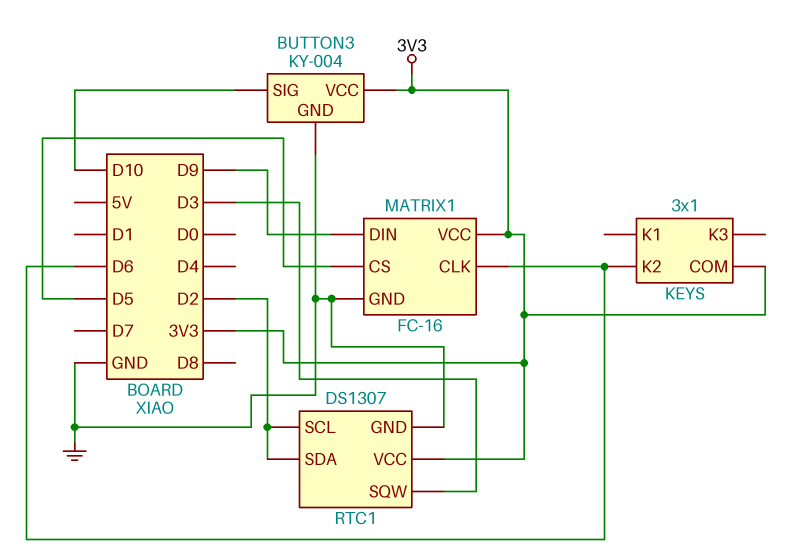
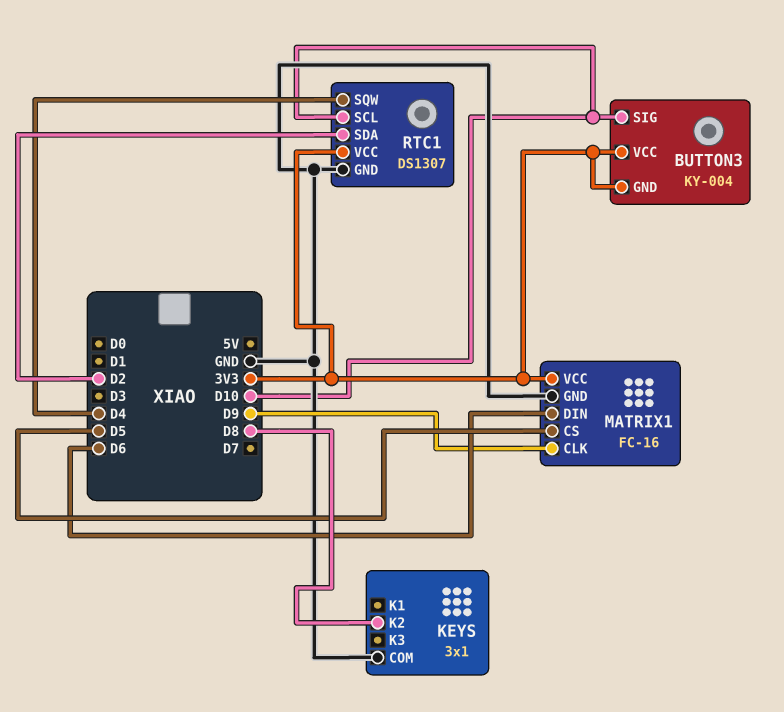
BUTTON3 pin GND: GND -> 3V3
KEYS pin COM: 3V3 -> GND
KEYS pin K2: D6 -> D8
MATRIX1 pin CLK: D6 -> D9
MATRIX1 pin DIN: D9 -> D6
RTC1 pin SCL: D2 -> D10
RTC1 pin SQW: D3 -> D4

